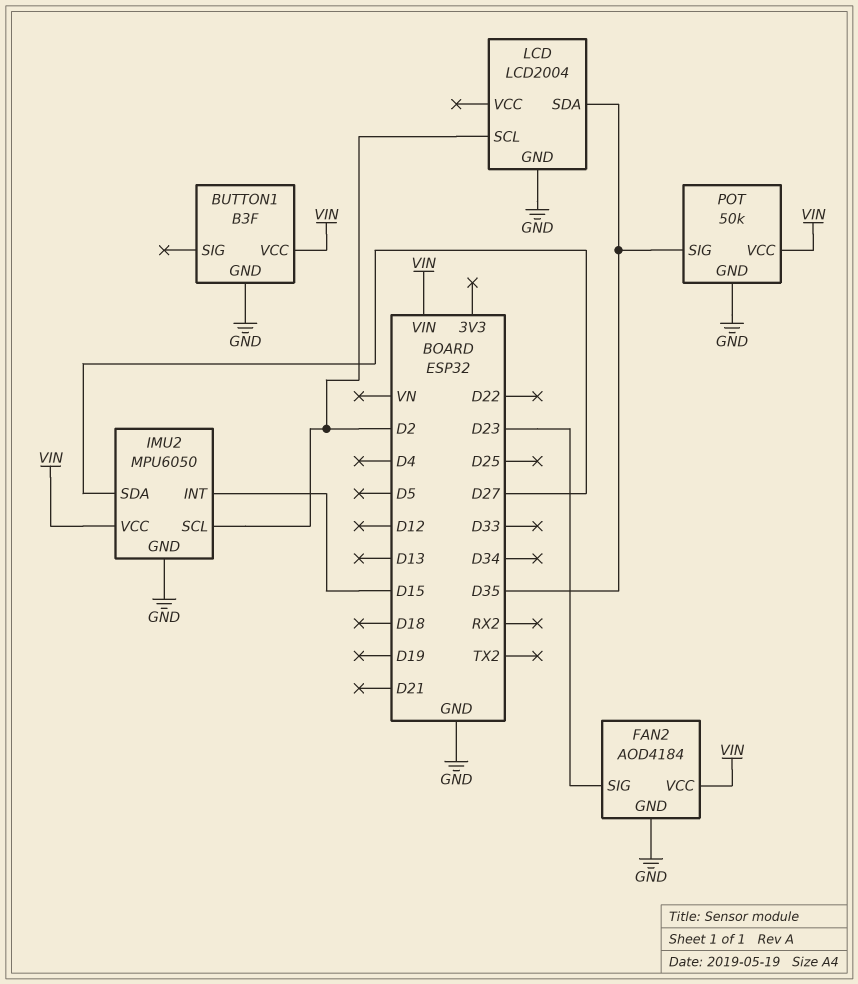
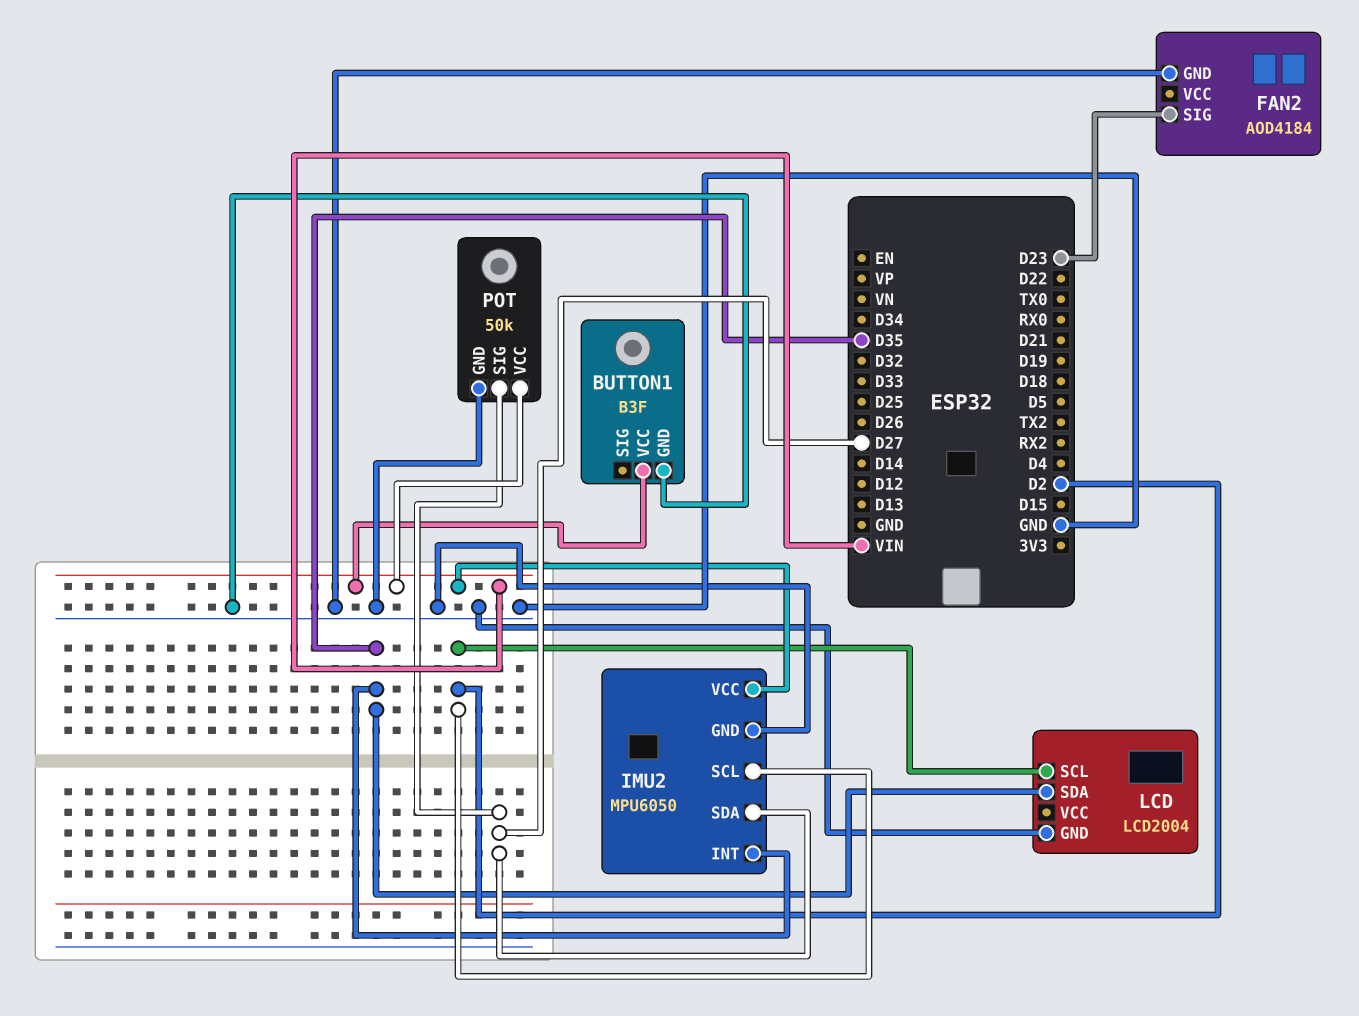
FAN2 pin VCC: VIN -> none
IMU2 pin INT: D15 -> D35
POT pin SIG: D35 -> D27

